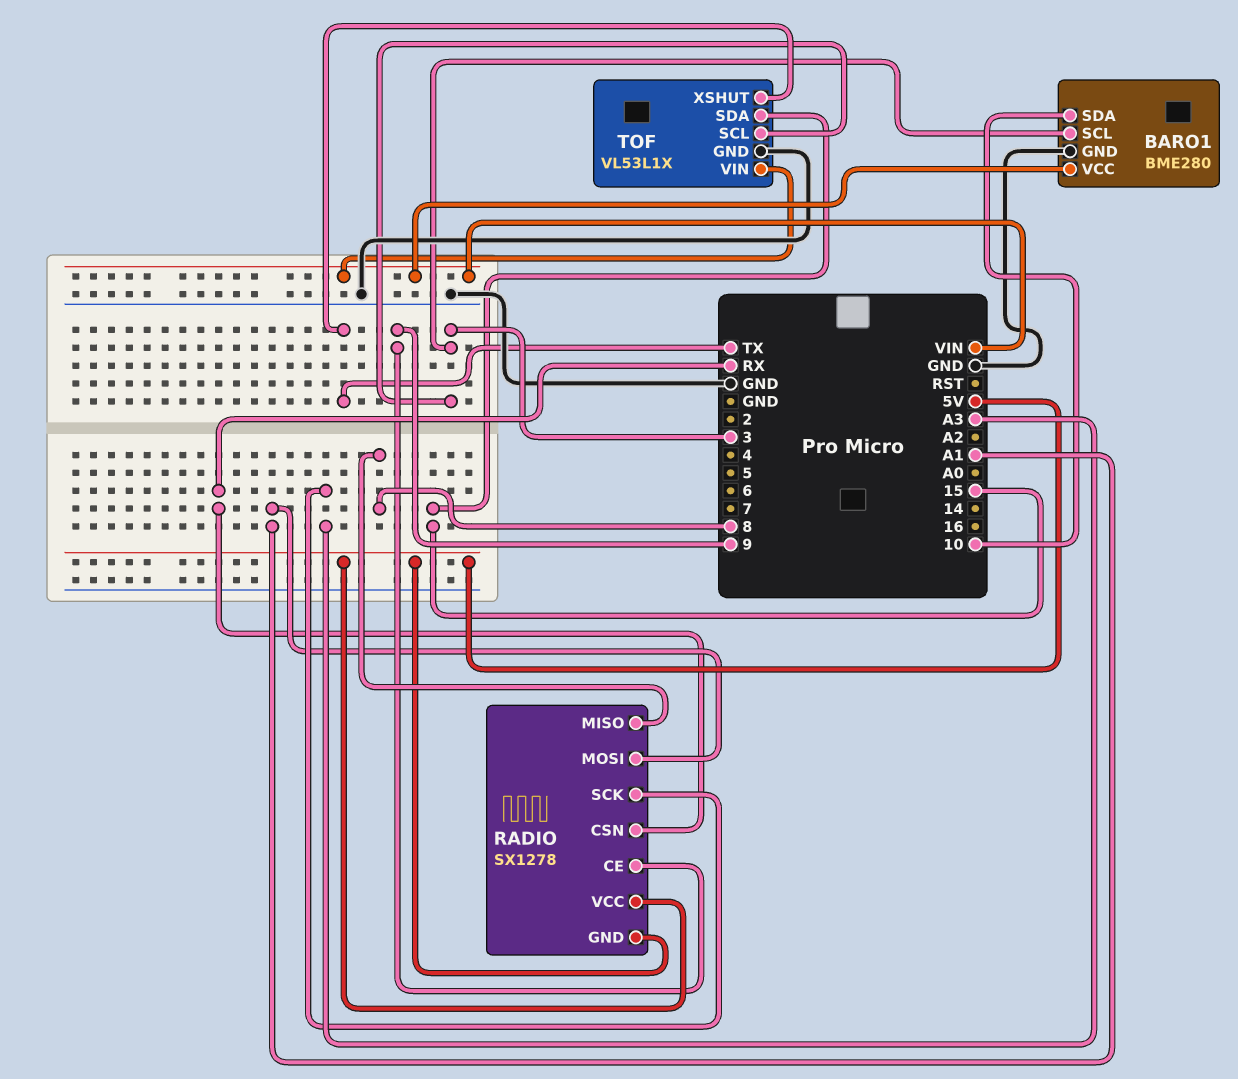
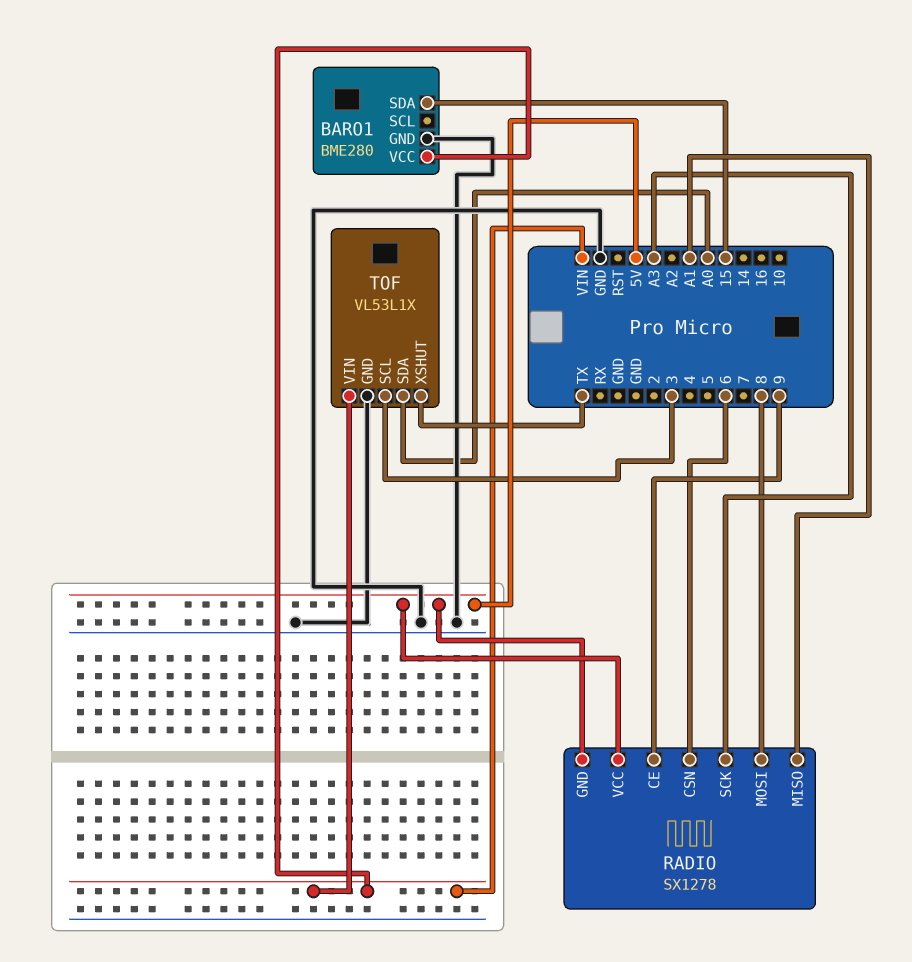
BARO1 pin SCL: 3 -> none
BARO1 pin SDA: 10 -> 15
RADIO pin CSN: RX -> 6
RADIO pin MISO: 8 -> A1
RADIO pin MOSI: A1 -> 8
TOF pin SDA: 15 -> A0

